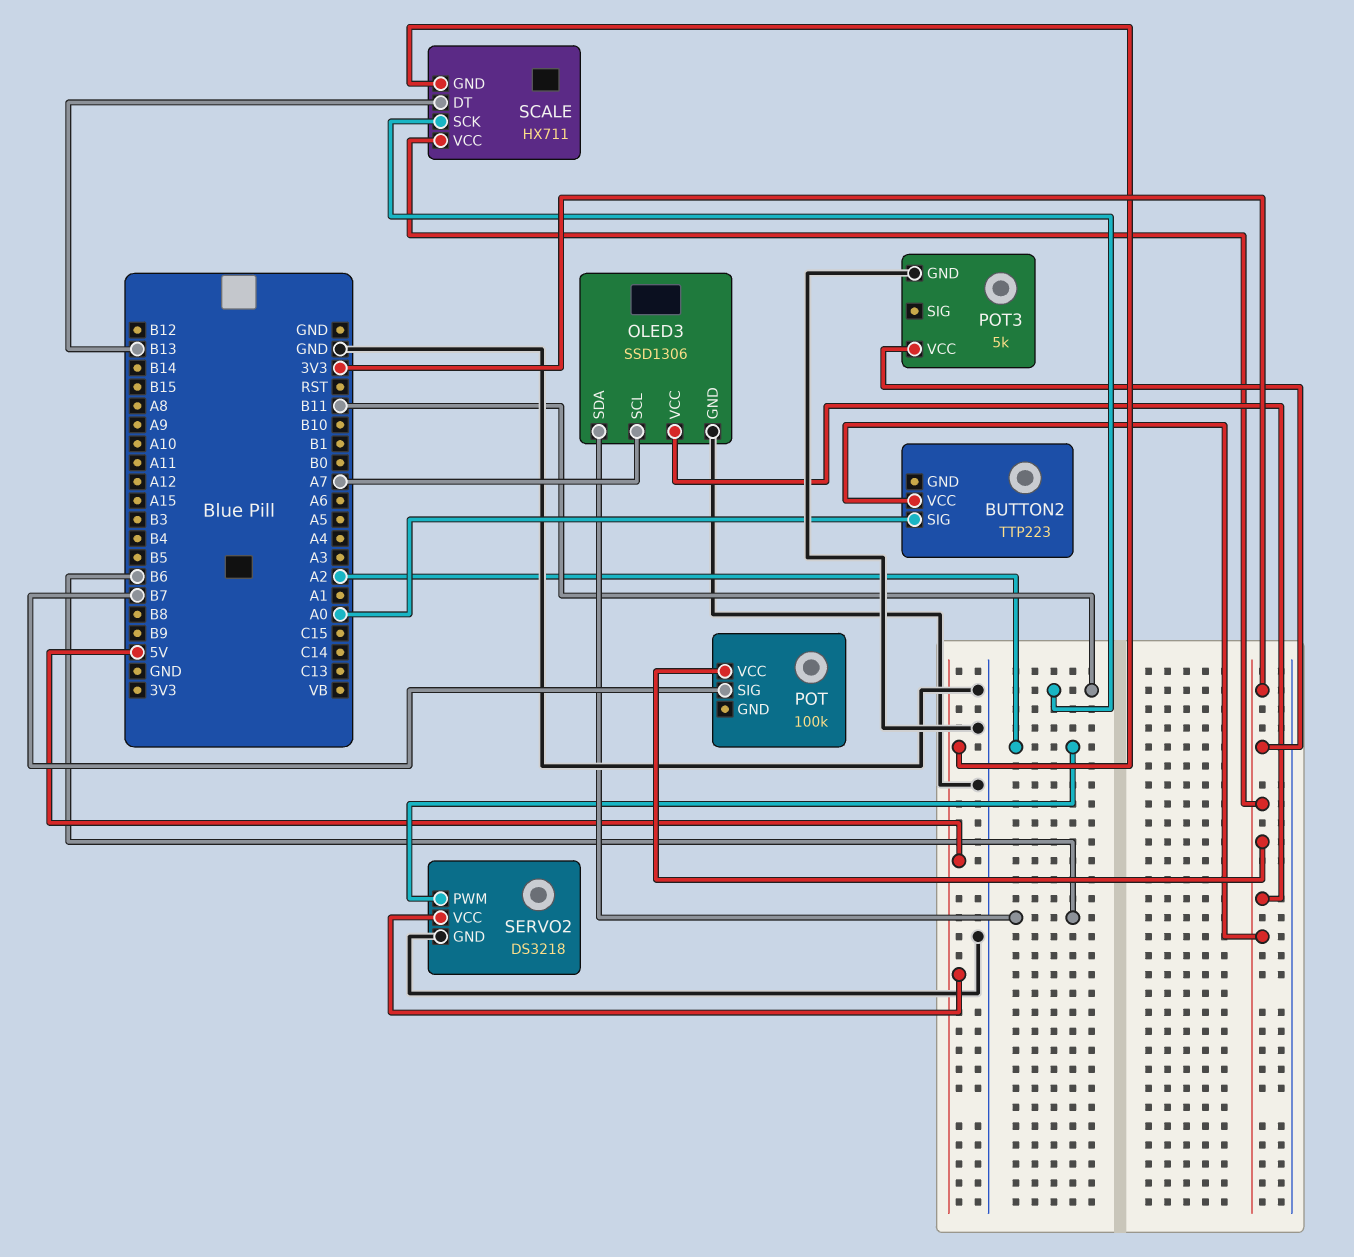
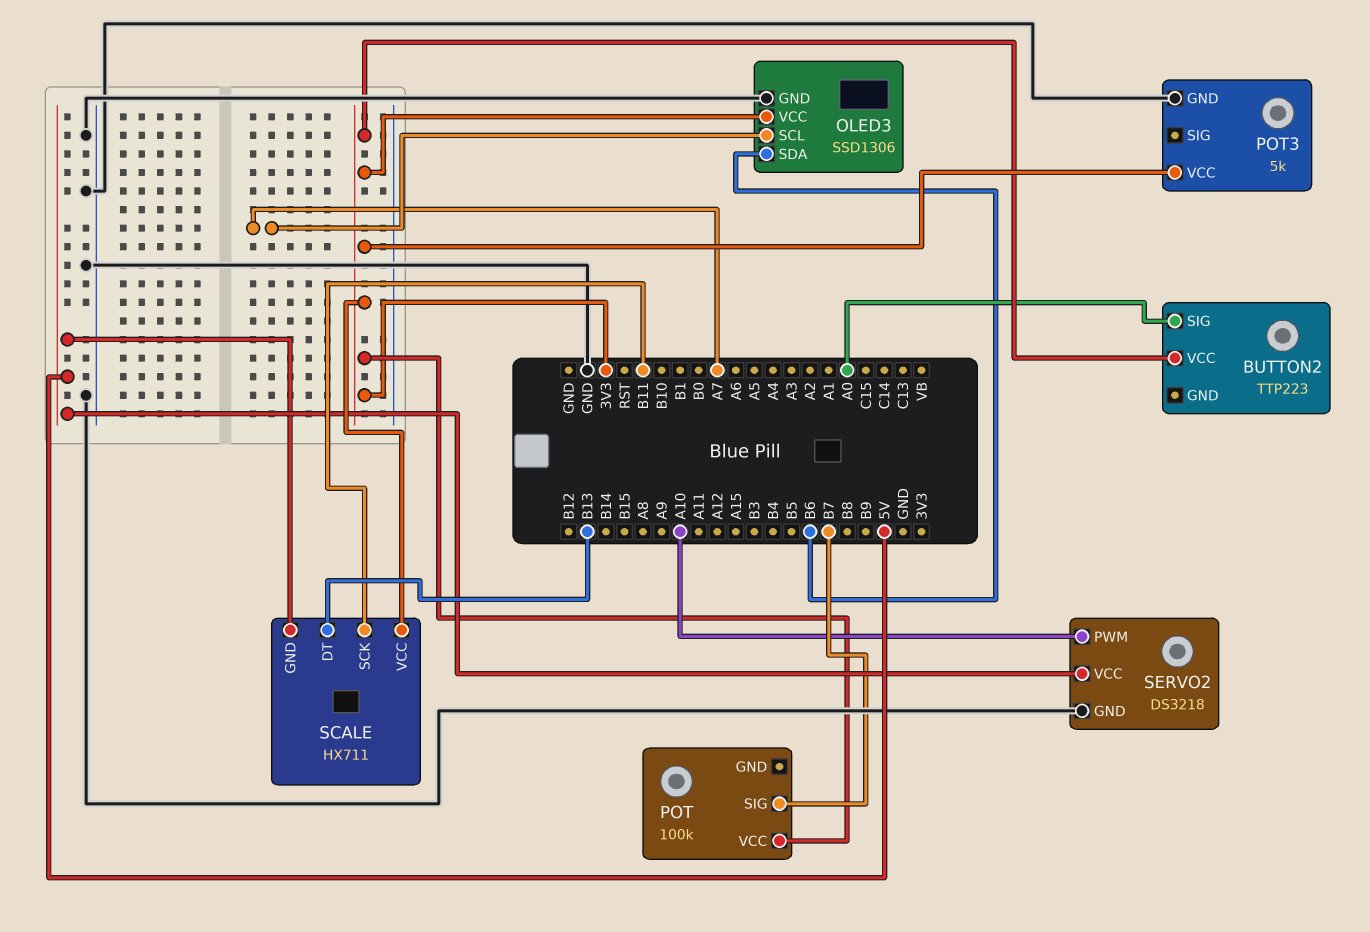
SERVO2 pin PWM: A2 -> A10

